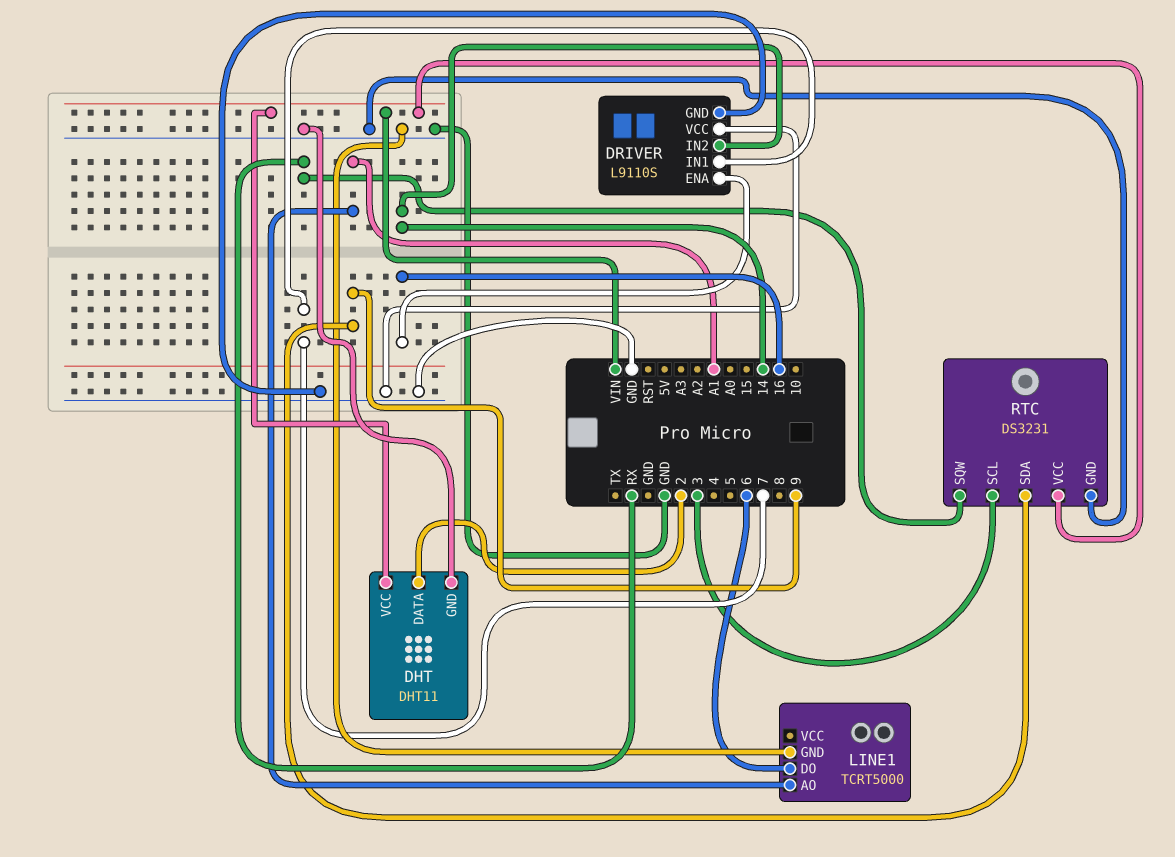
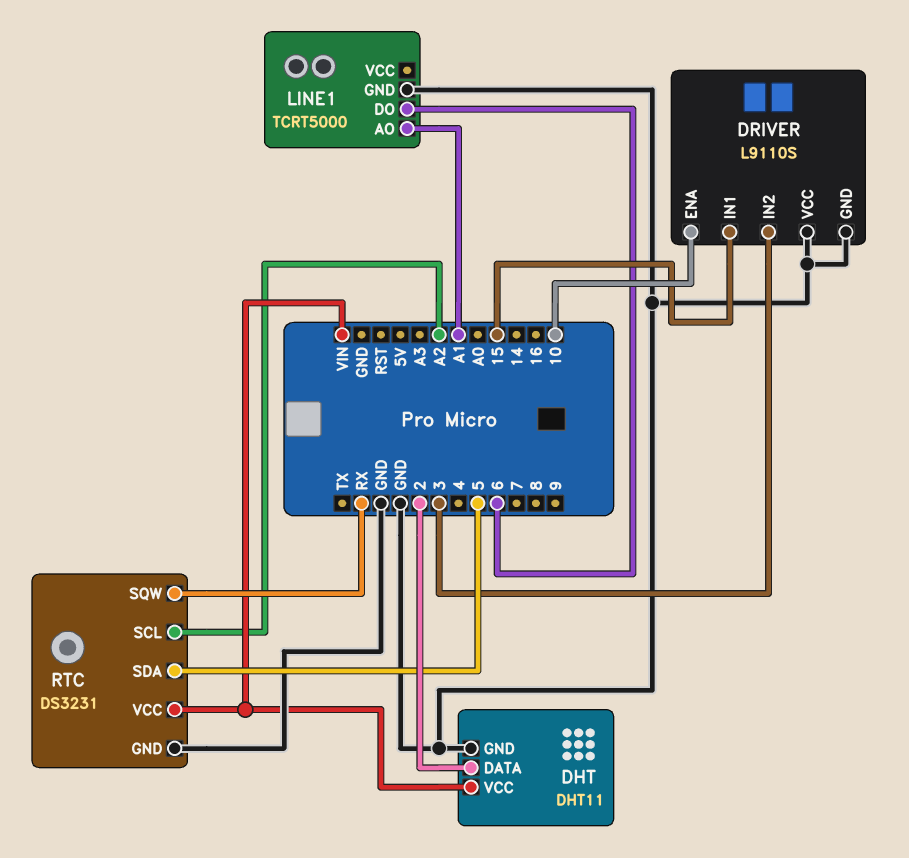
DRIVER pin ENA: 16 -> 10
DRIVER pin IN1: 7 -> 15
DRIVER pin IN2: 14 -> 3
RTC pin SCL: 3 -> A2
RTC pin SDA: 9 -> 5

